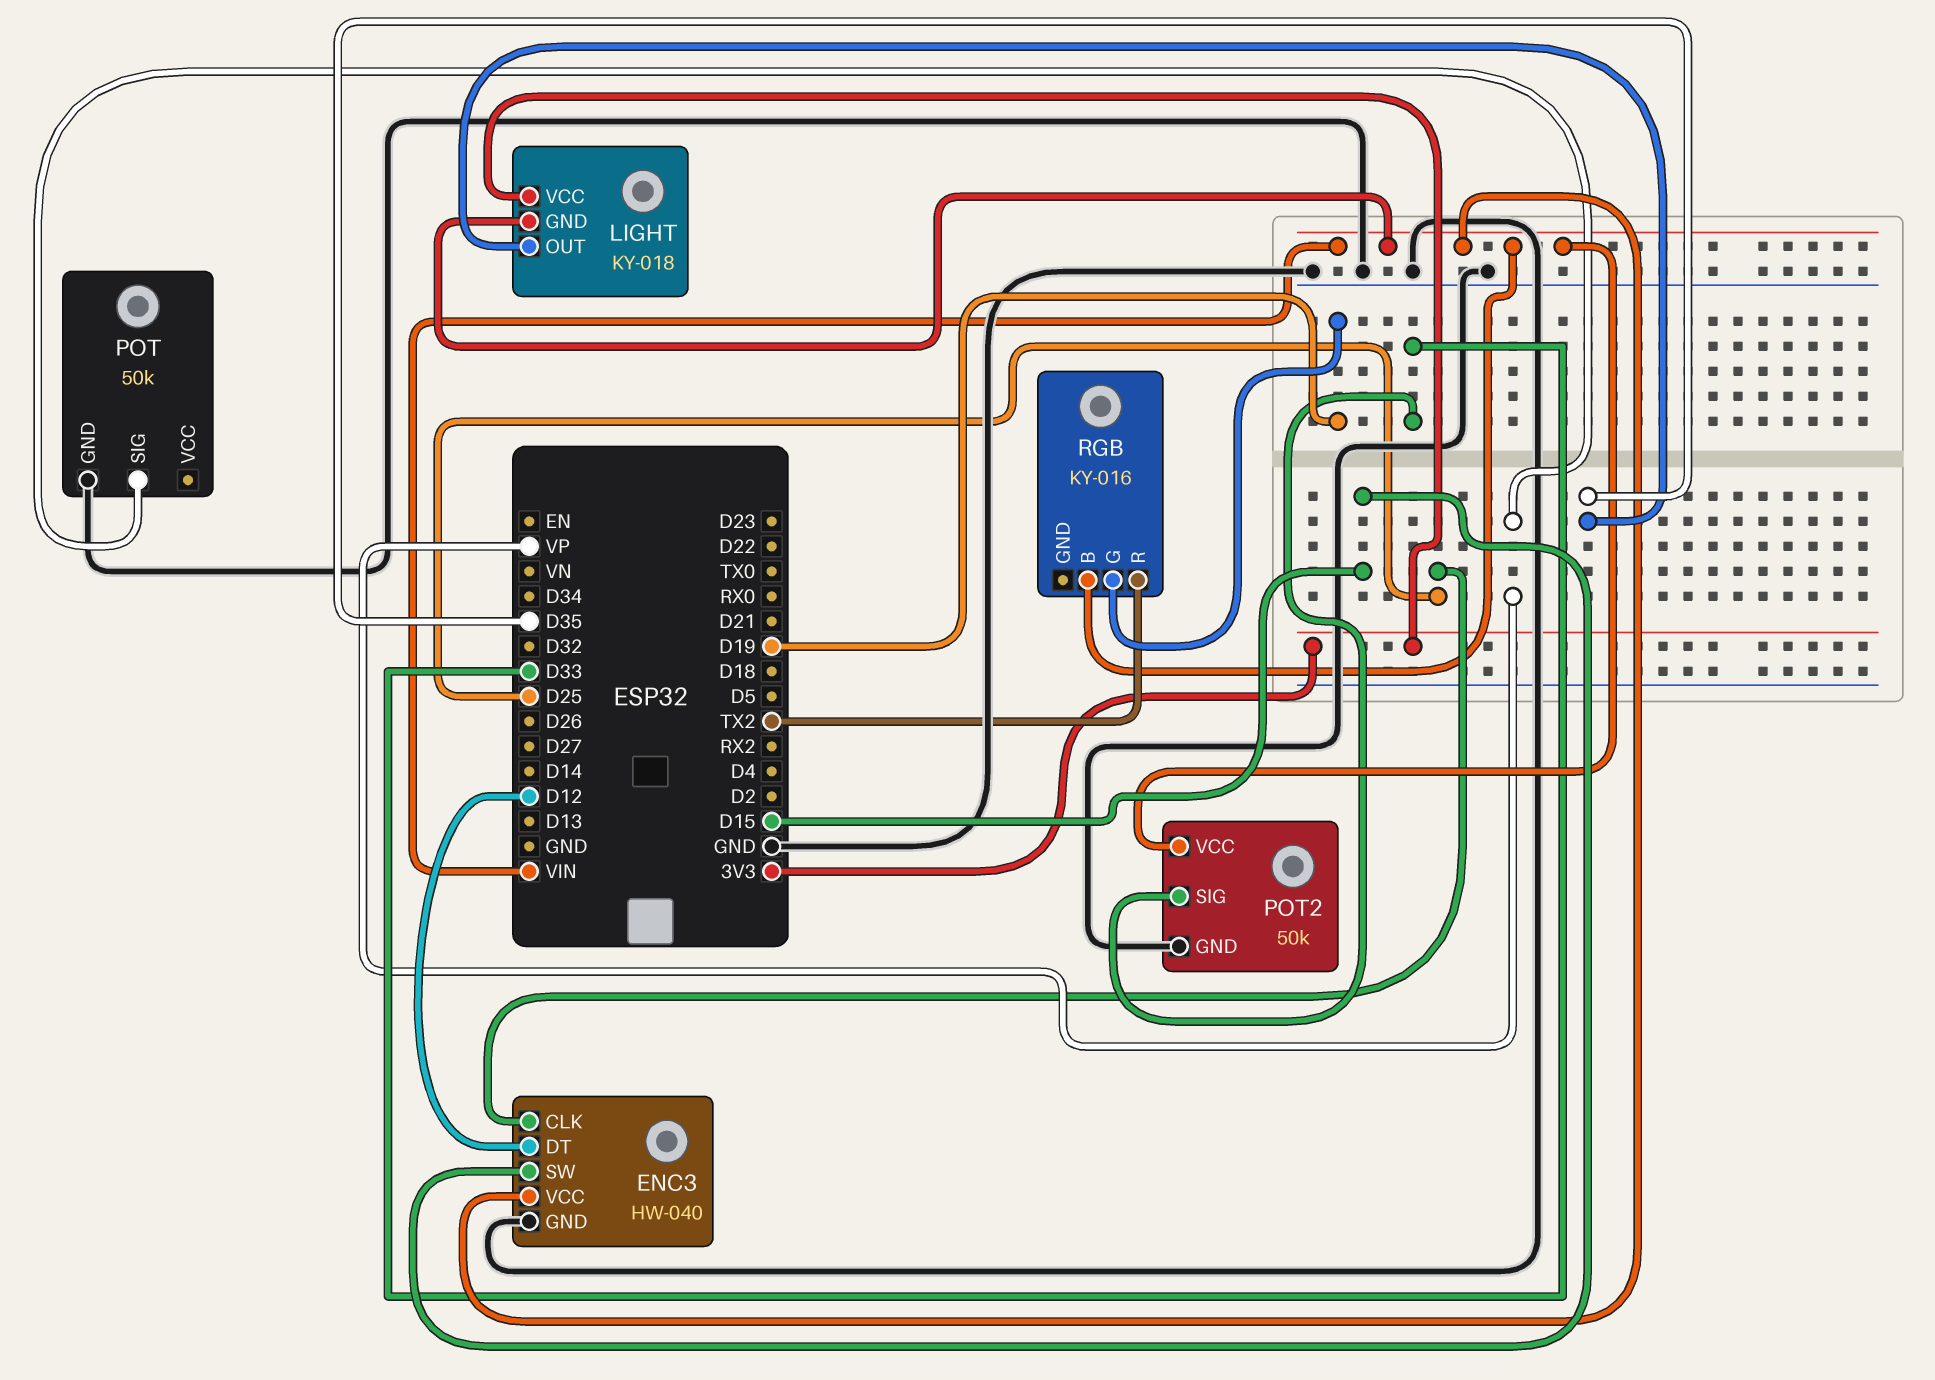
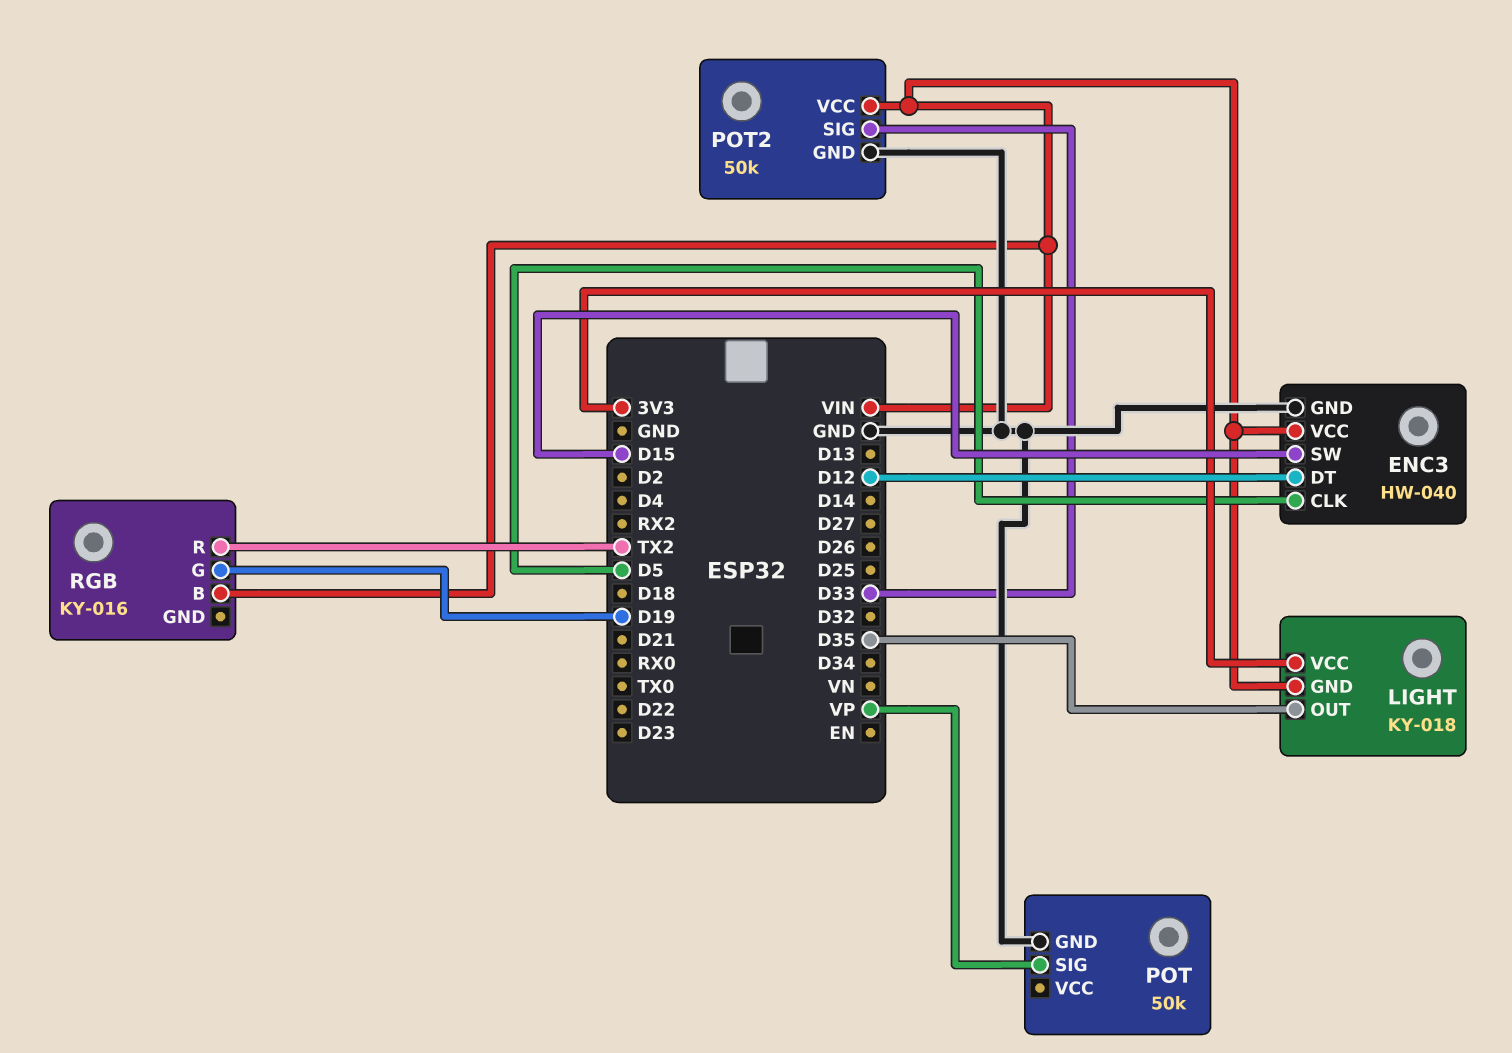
ENC3 pin CLK: D25 -> D5

